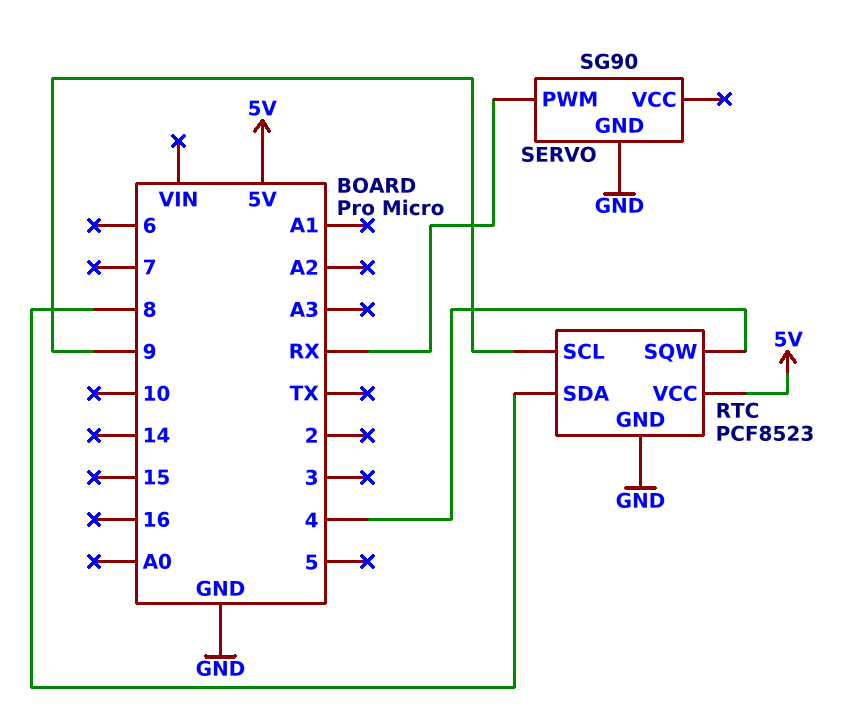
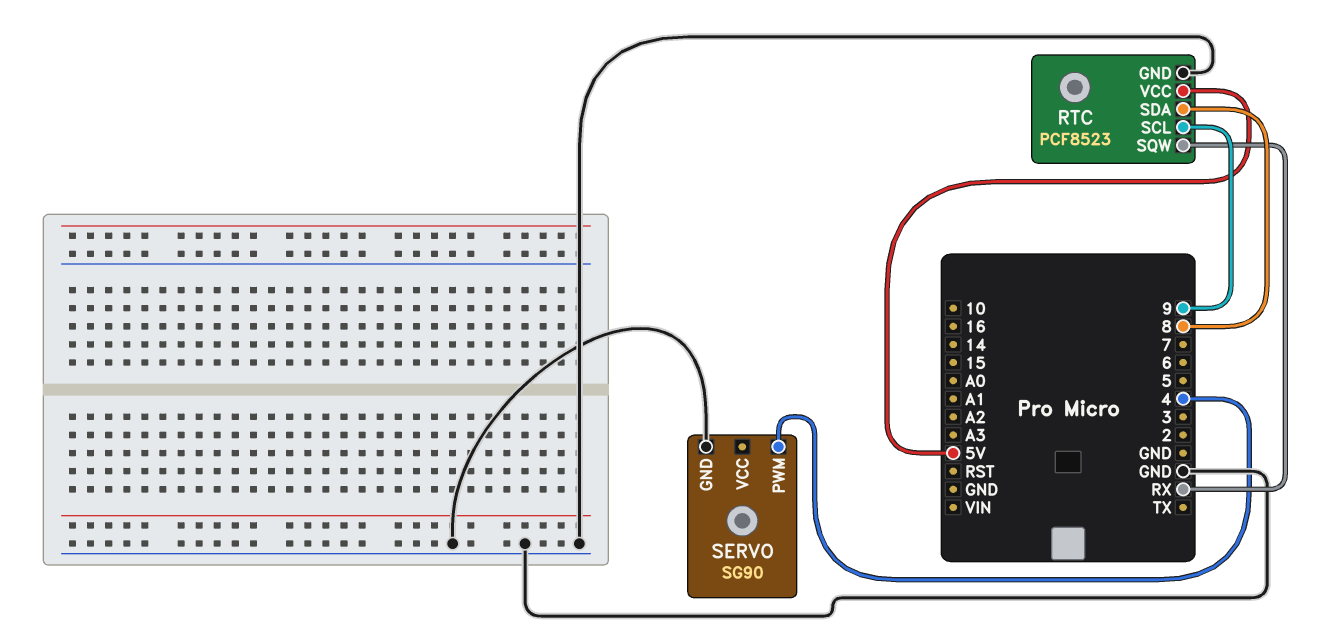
RTC pin SQW: 4 -> RX
SERVO pin PWM: RX -> 4

